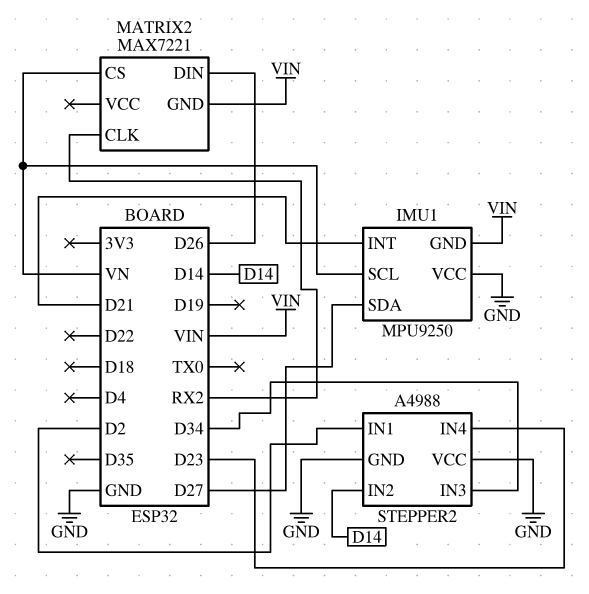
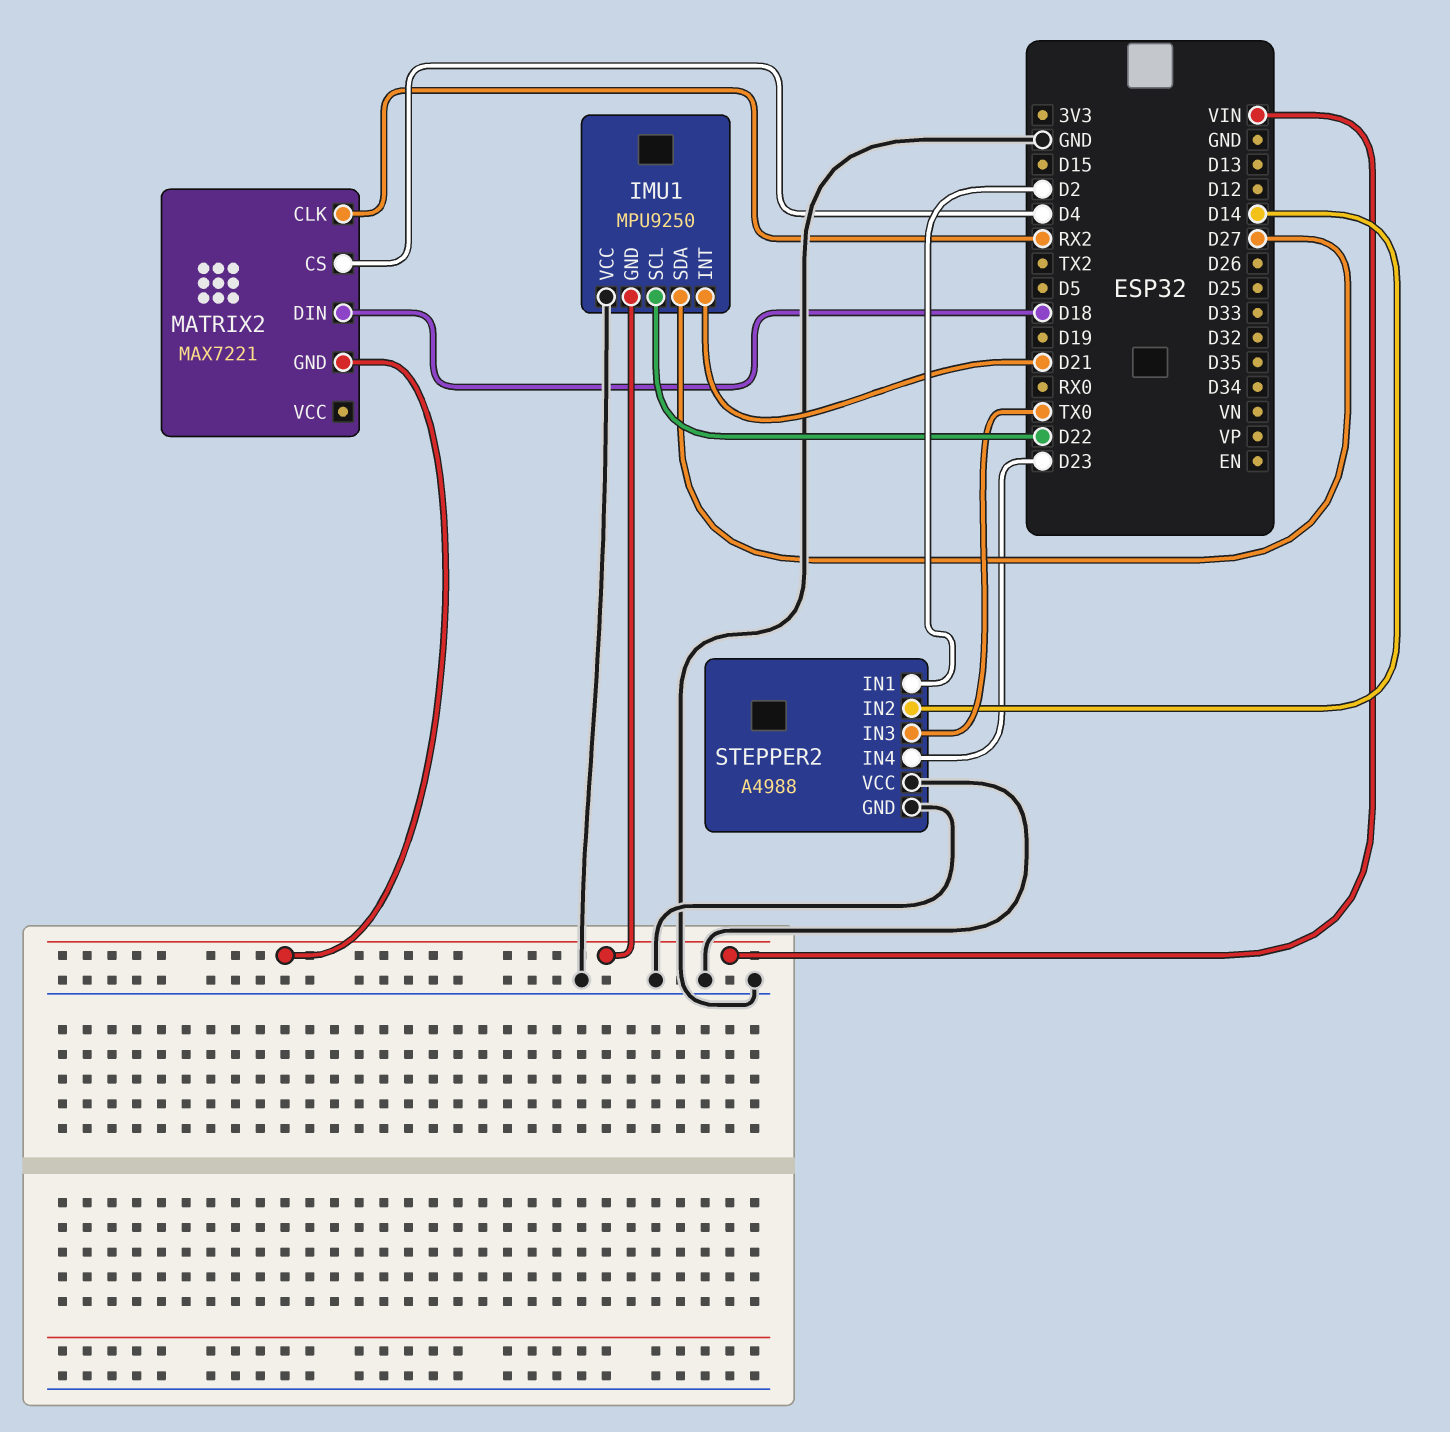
IMU1 pin SCL: VN -> D22
MATRIX2 pin CS: VN -> D4
MATRIX2 pin DIN: D26 -> D18
STEPPER2 pin IN3: D34 -> TX0

